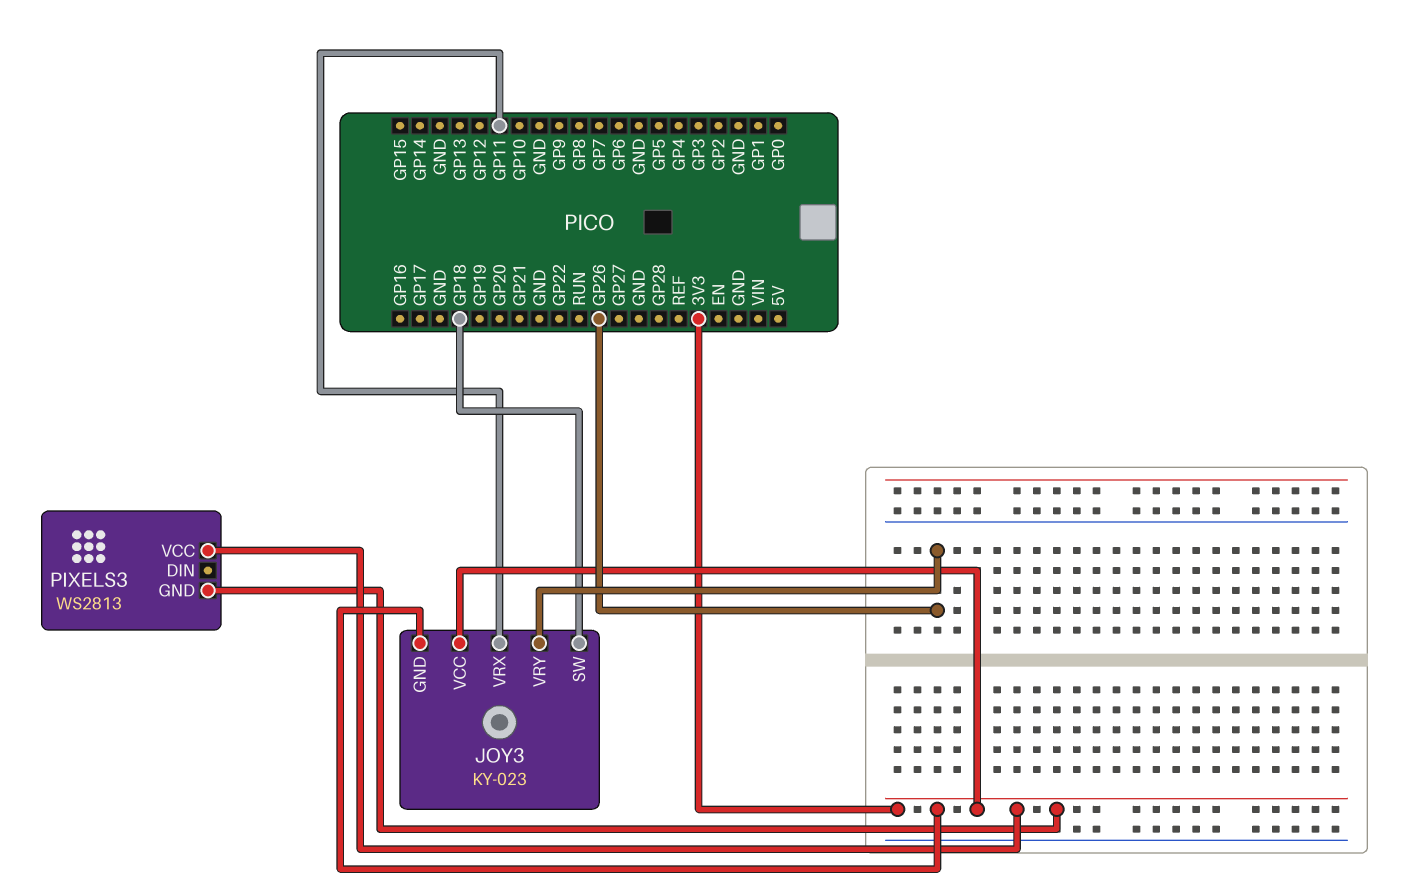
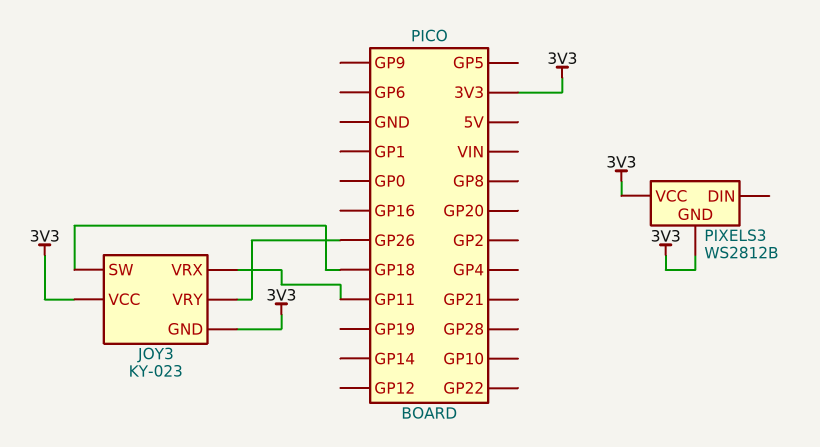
PIXELS3: WS2813 -> WS2812B

